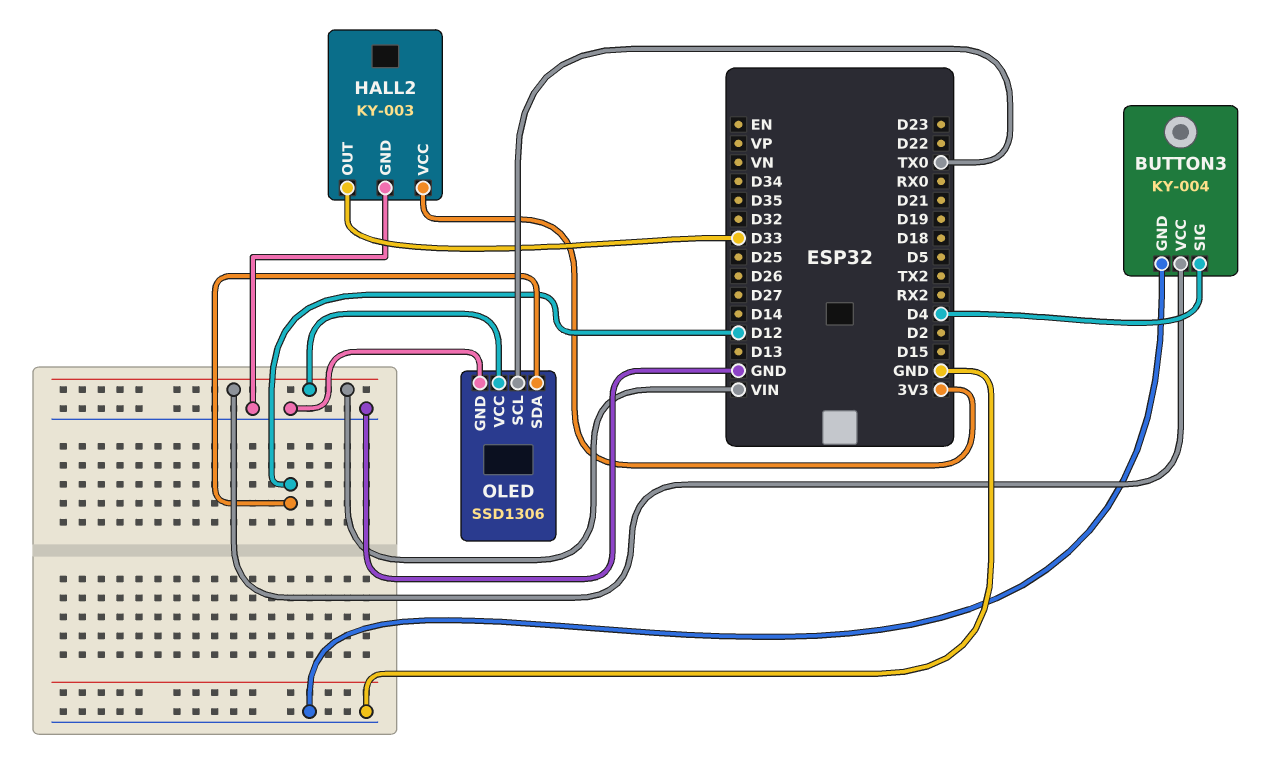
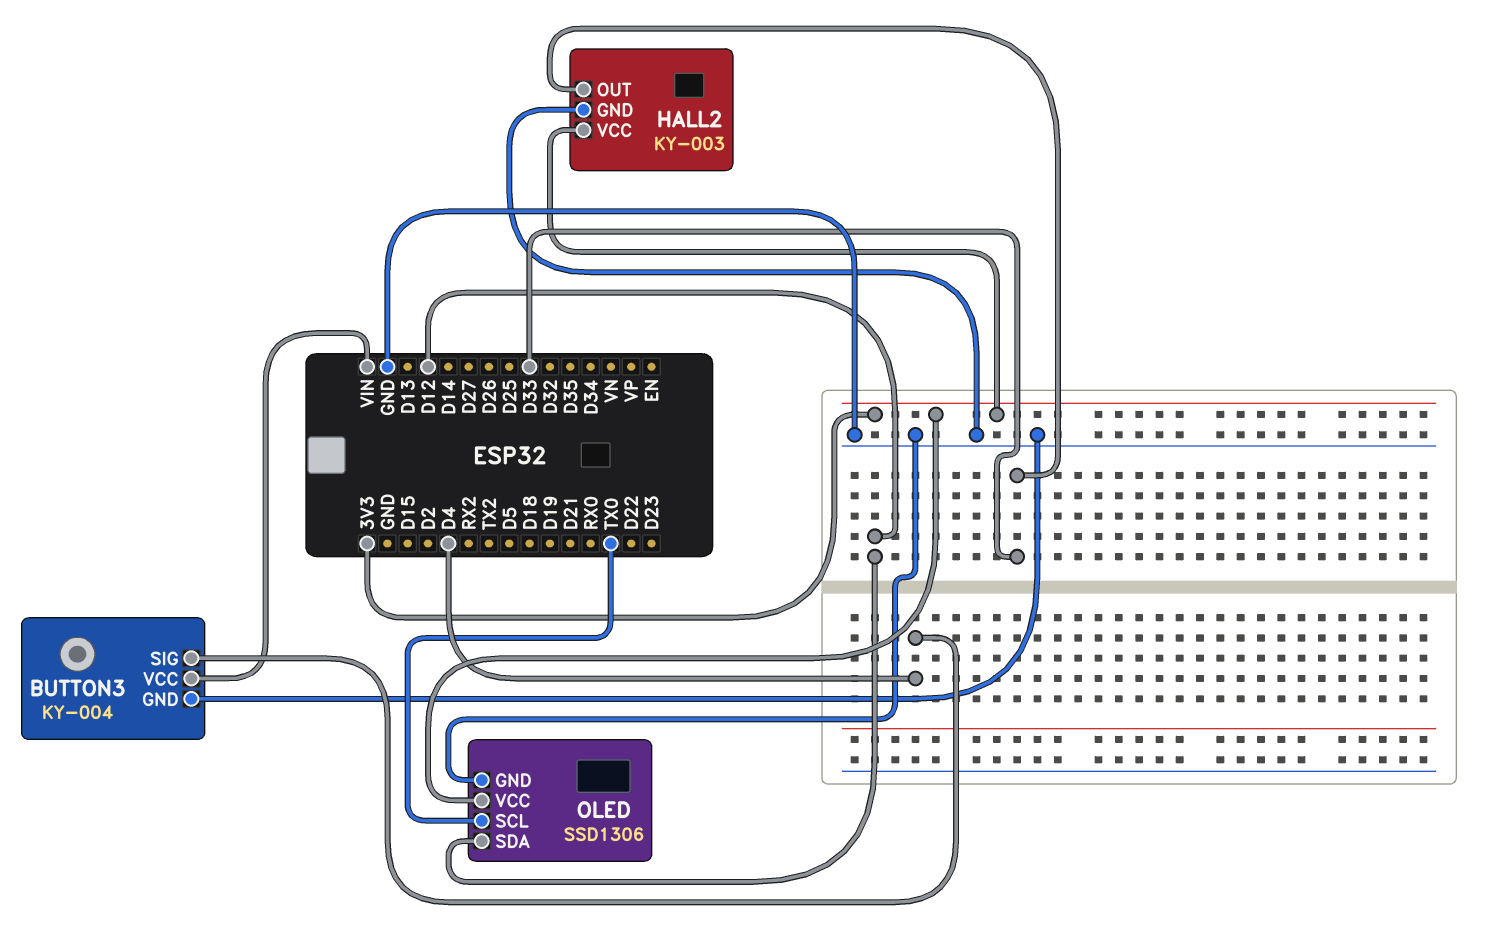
OLED pin VCC: VIN -> 3V3

